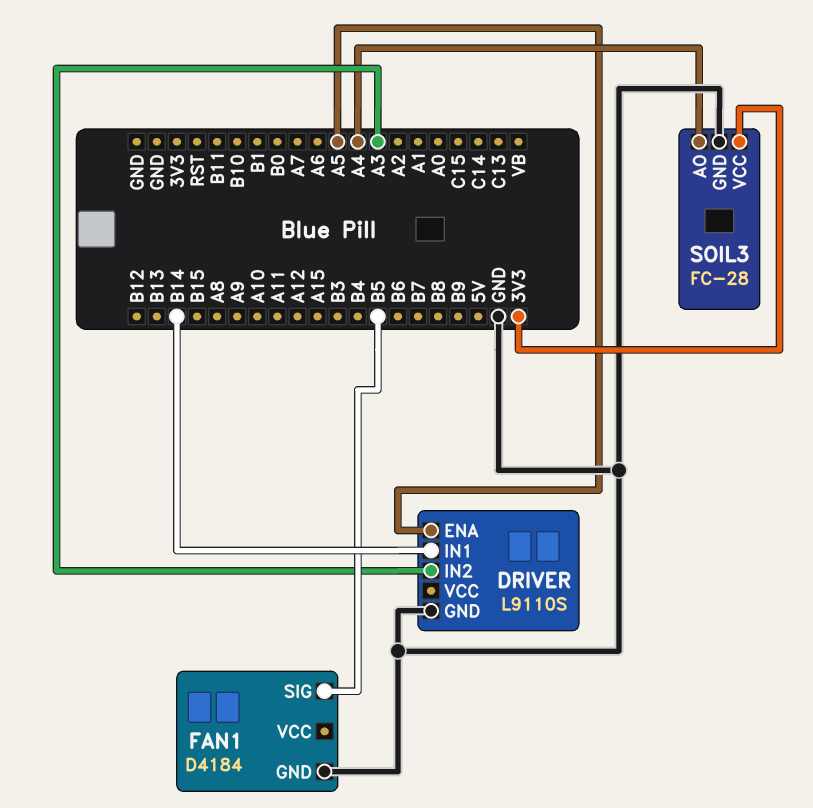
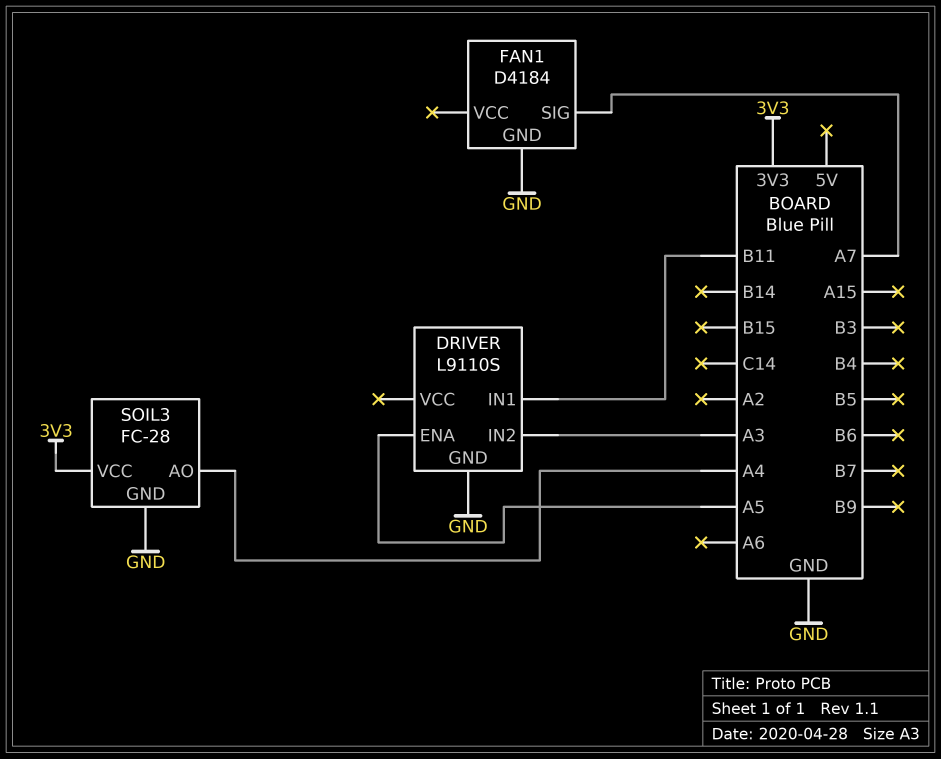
DRIVER pin IN1: B14 -> B11
FAN1 pin SIG: B5 -> A7

